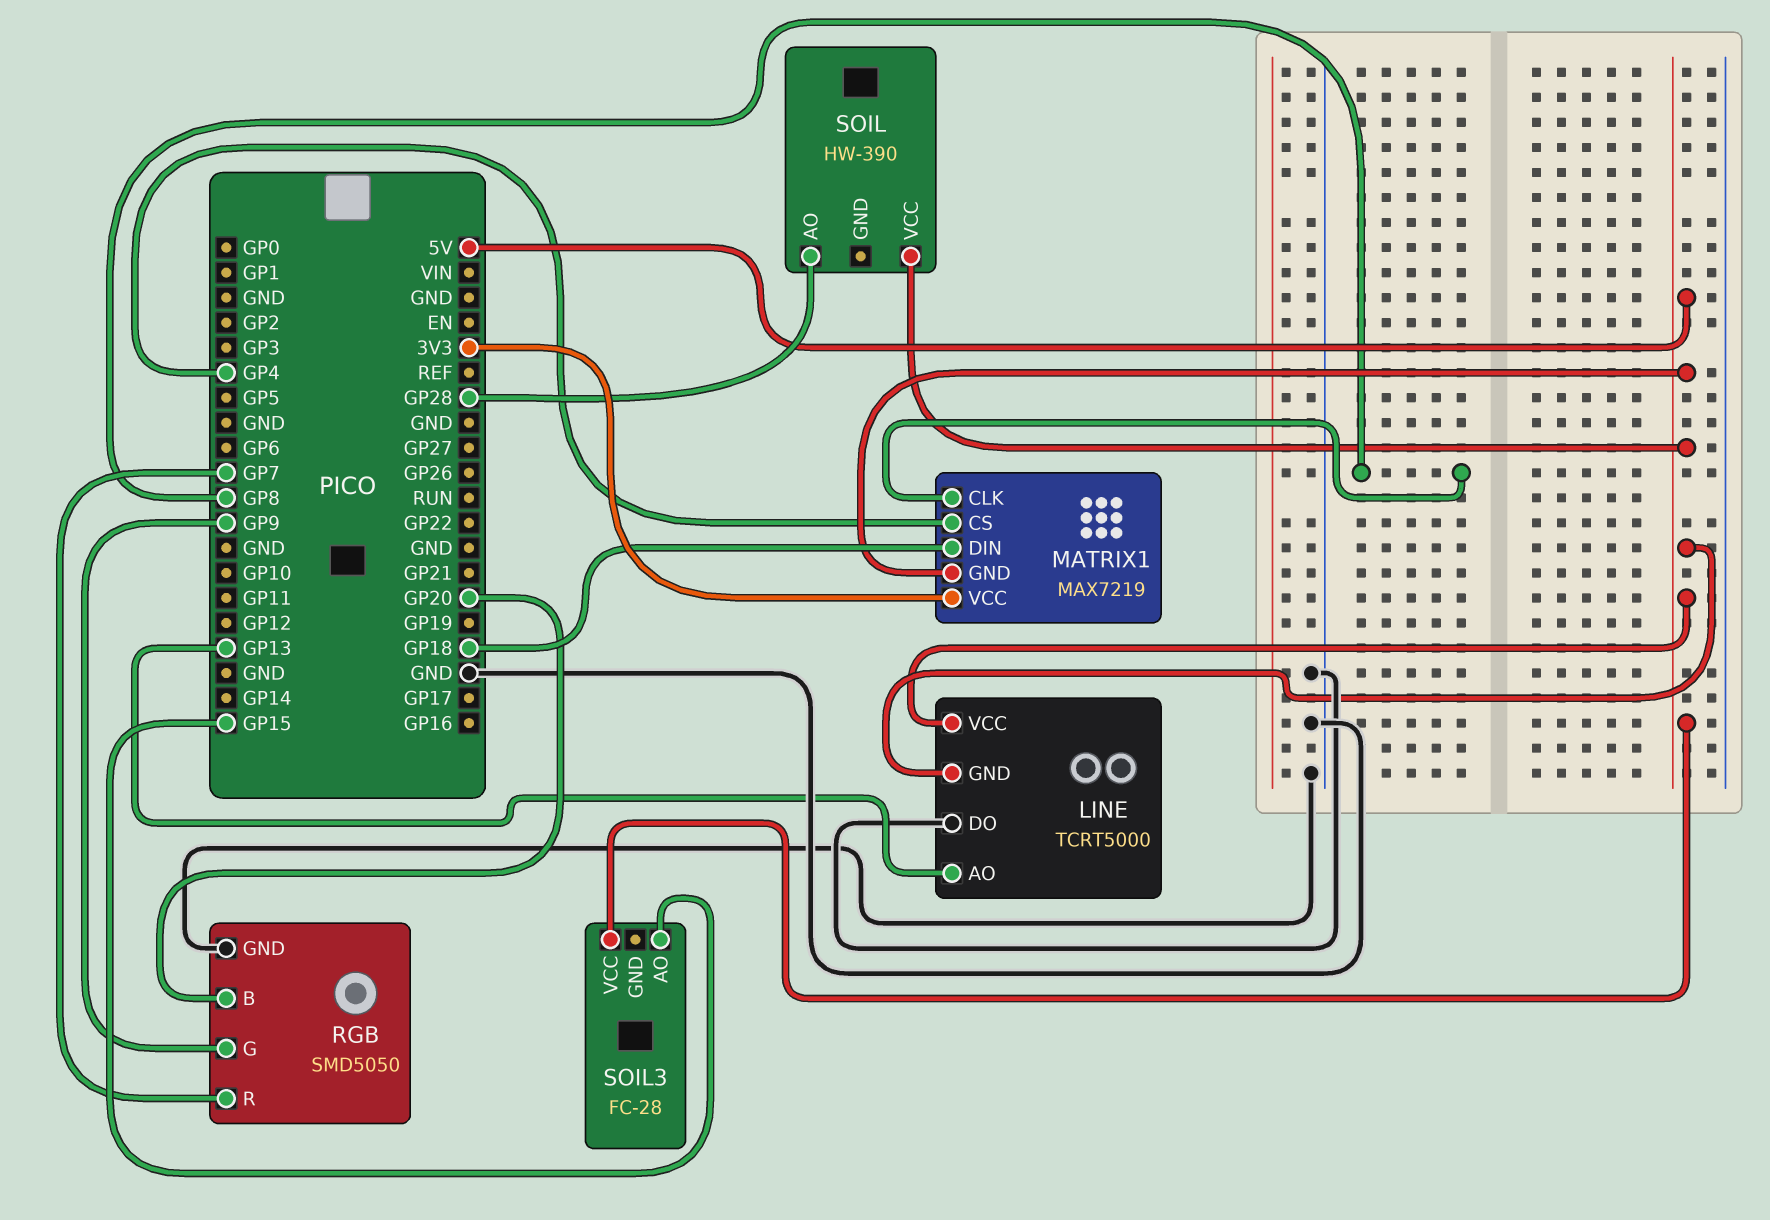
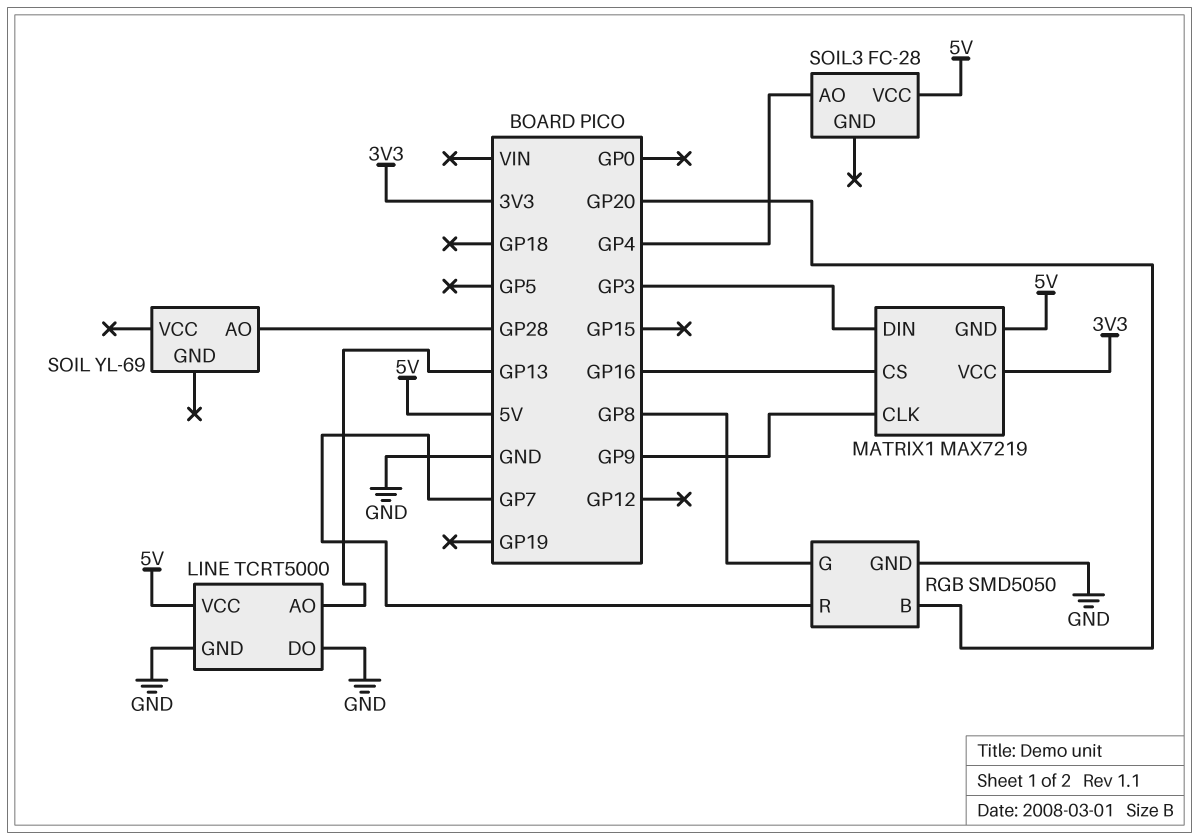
LINE pin GND: 5V -> GND
MATRIX1 pin CLK: GP8 -> GP9
MATRIX1 pin CS: GP4 -> GP16
MATRIX1 pin DIN: GP18 -> GP3
RGB pin G: GP9 -> GP8
SOIL: HW-390 -> YL-69
SOIL pin VCC: 5V -> none
SOIL3 pin AO: GP15 -> GP4

